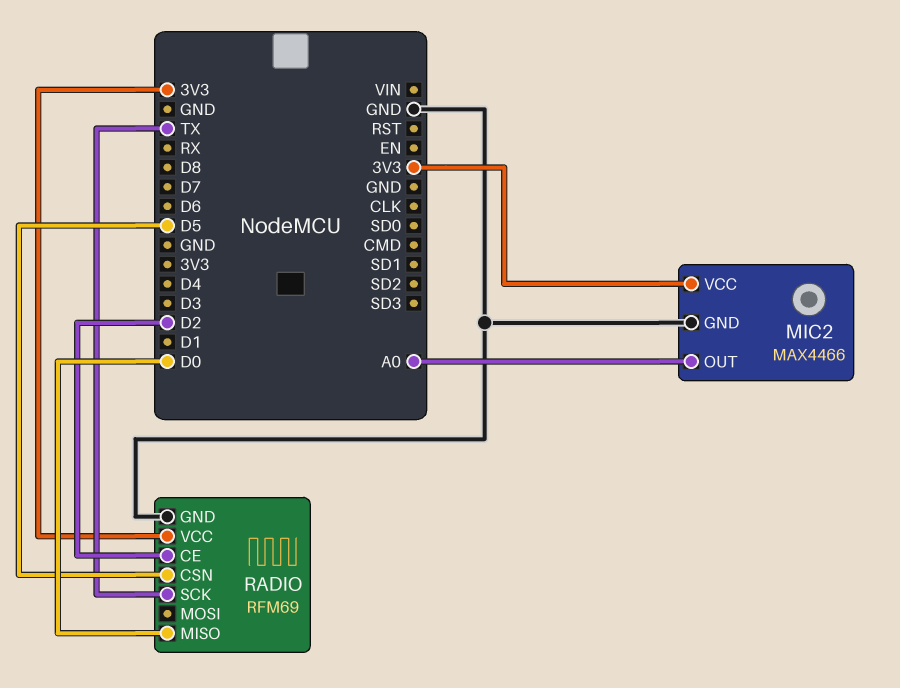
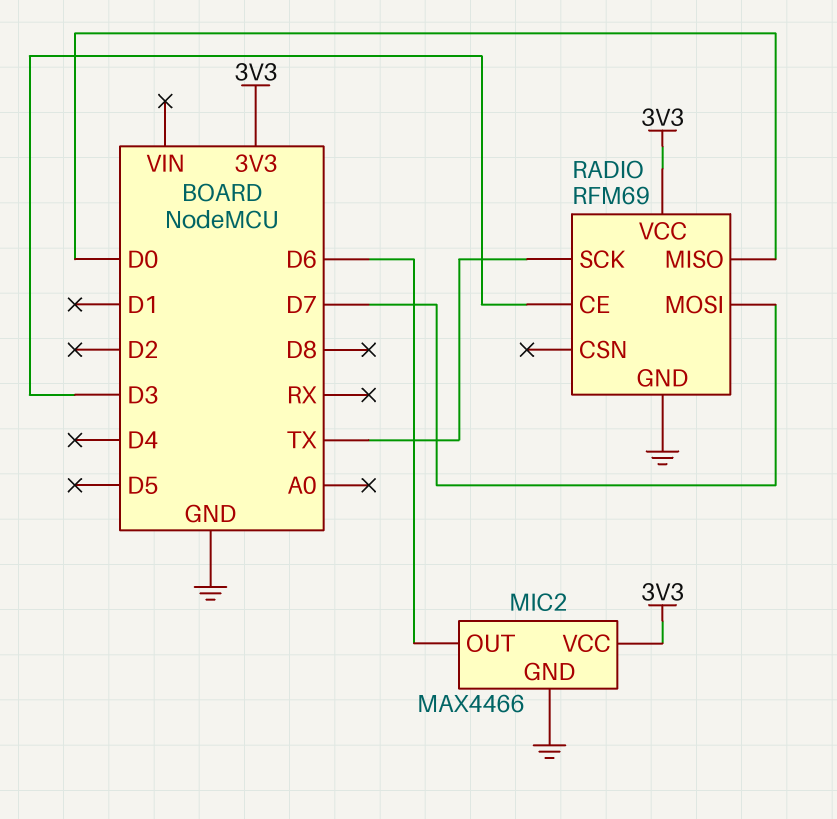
MIC2 pin OUT: A0 -> D6
RADIO pin CE: D2 -> D3
RADIO pin CSN: D5 -> none
RADIO pin MOSI: none -> D7

